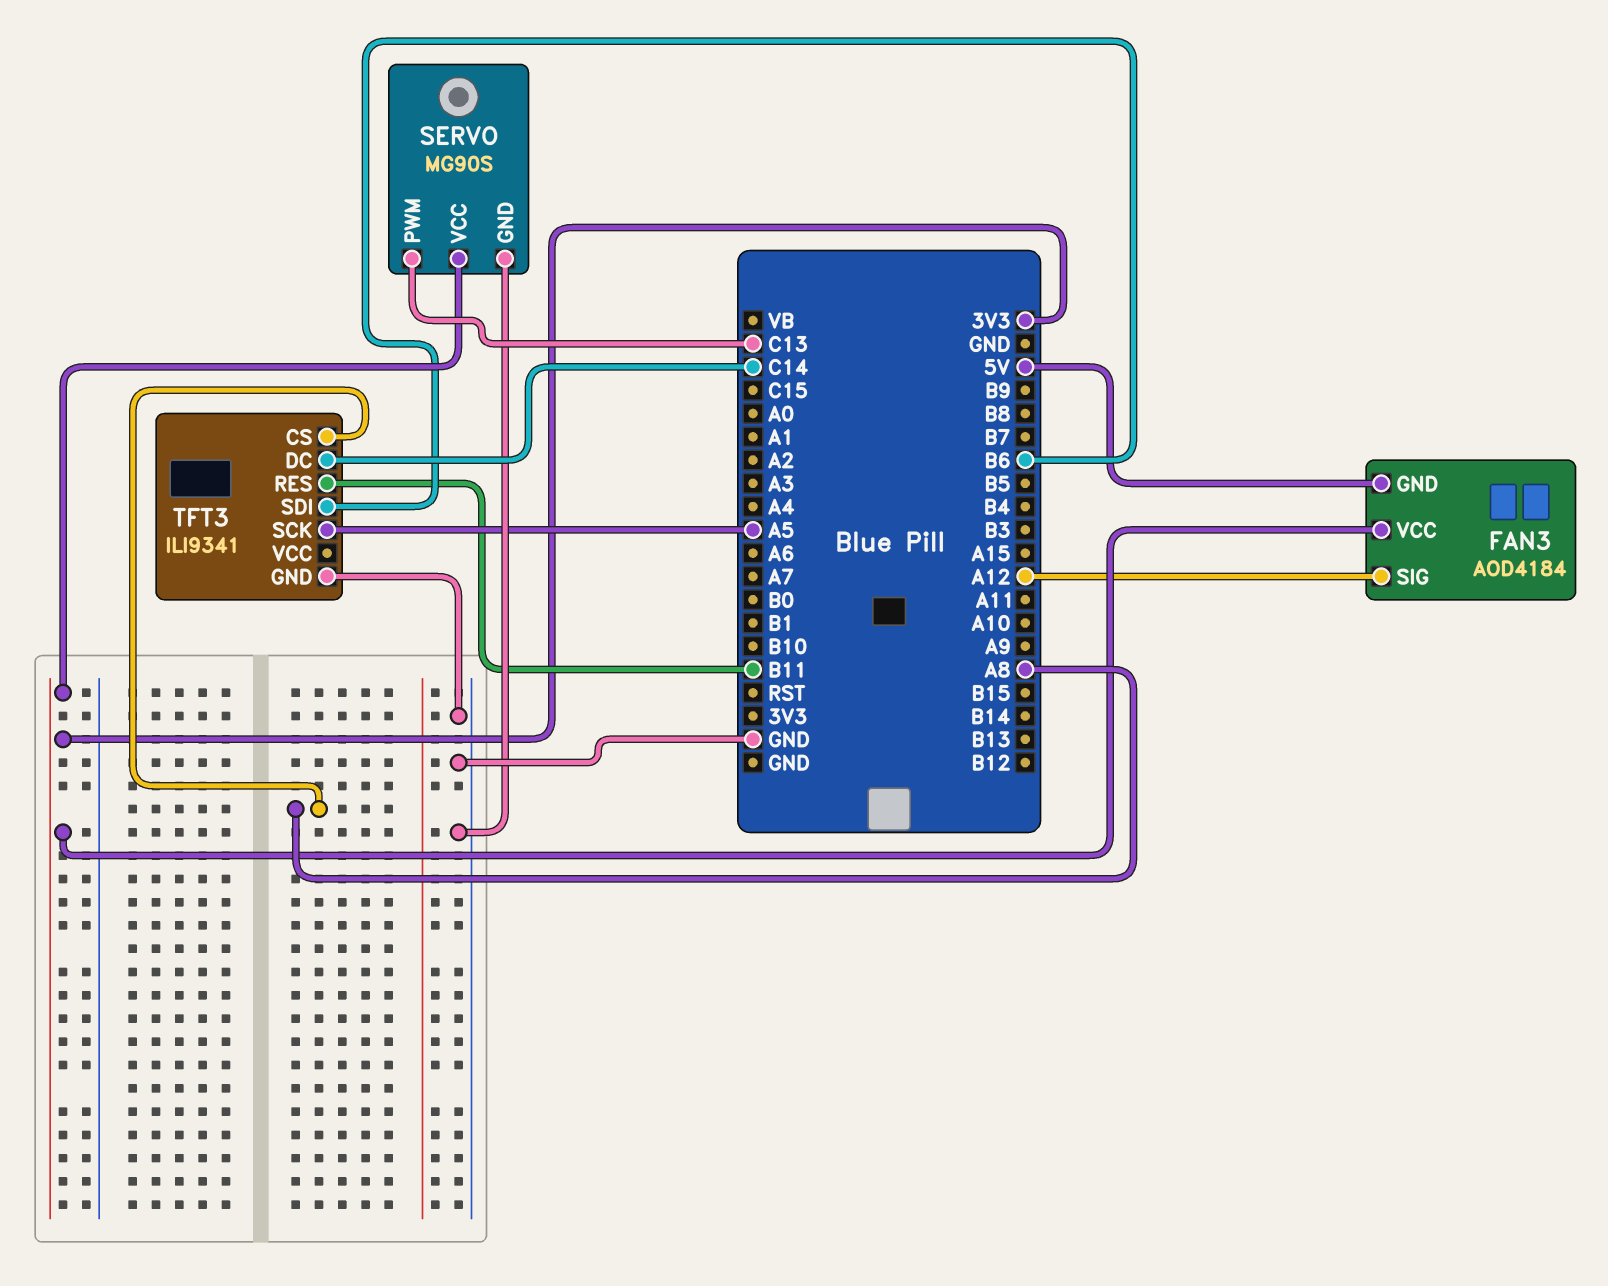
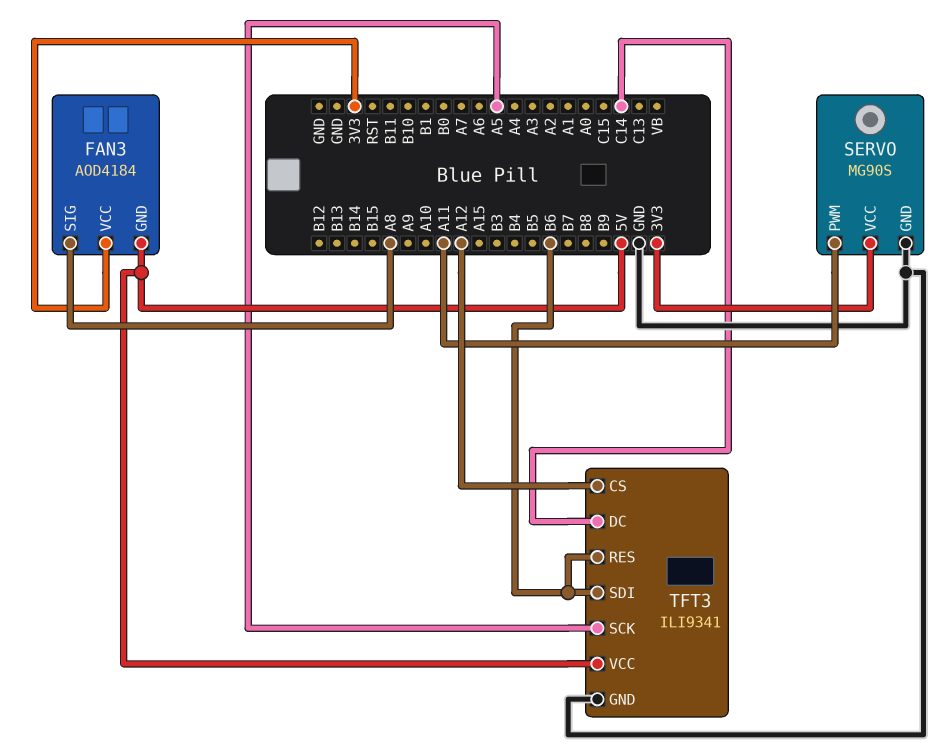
FAN3 pin SIG: A12 -> A8
SERVO pin PWM: C13 -> A11
TFT3 pin CS: A8 -> A12
TFT3 pin RES: B11 -> B6
TFT3 pin VCC: none -> 5V

